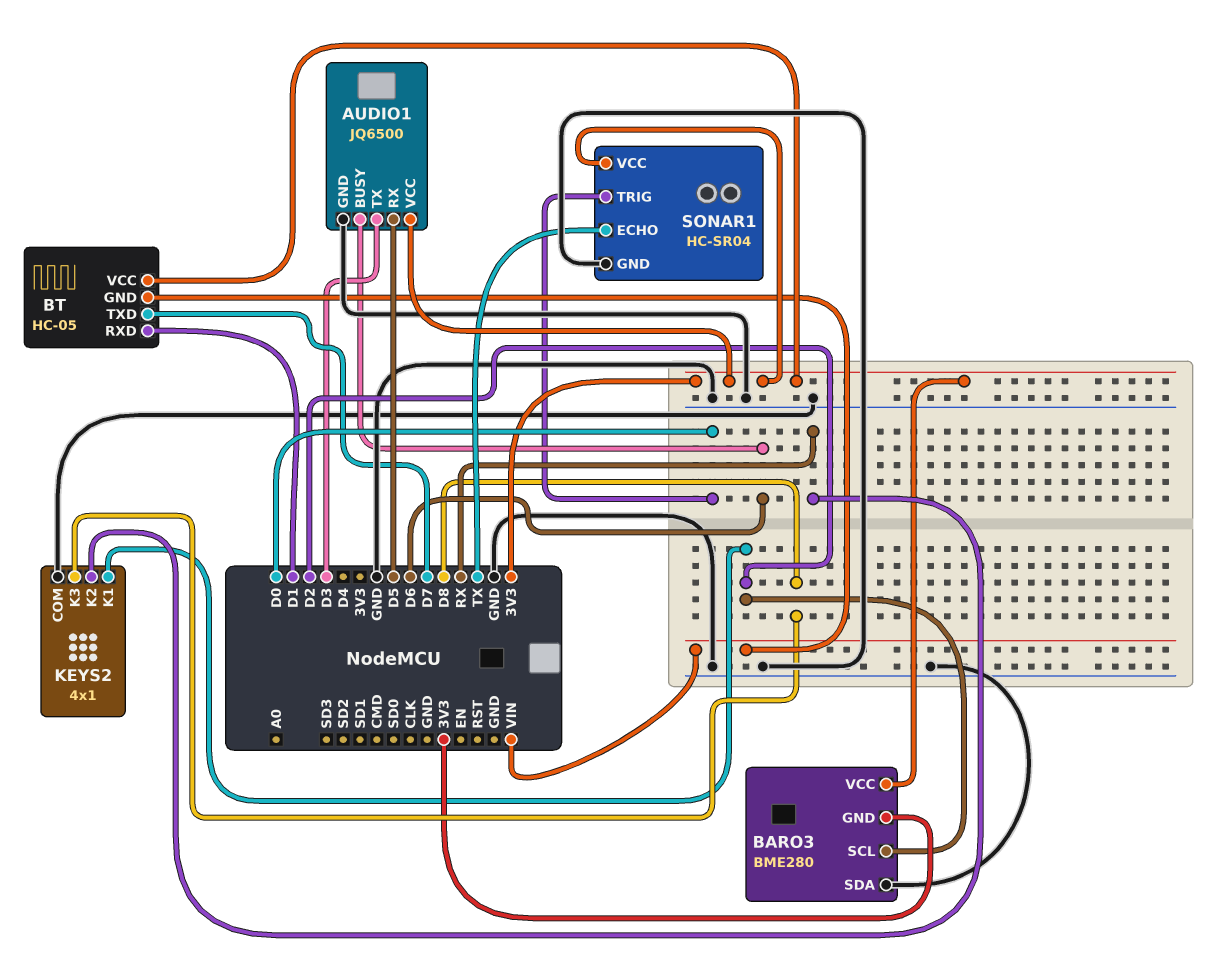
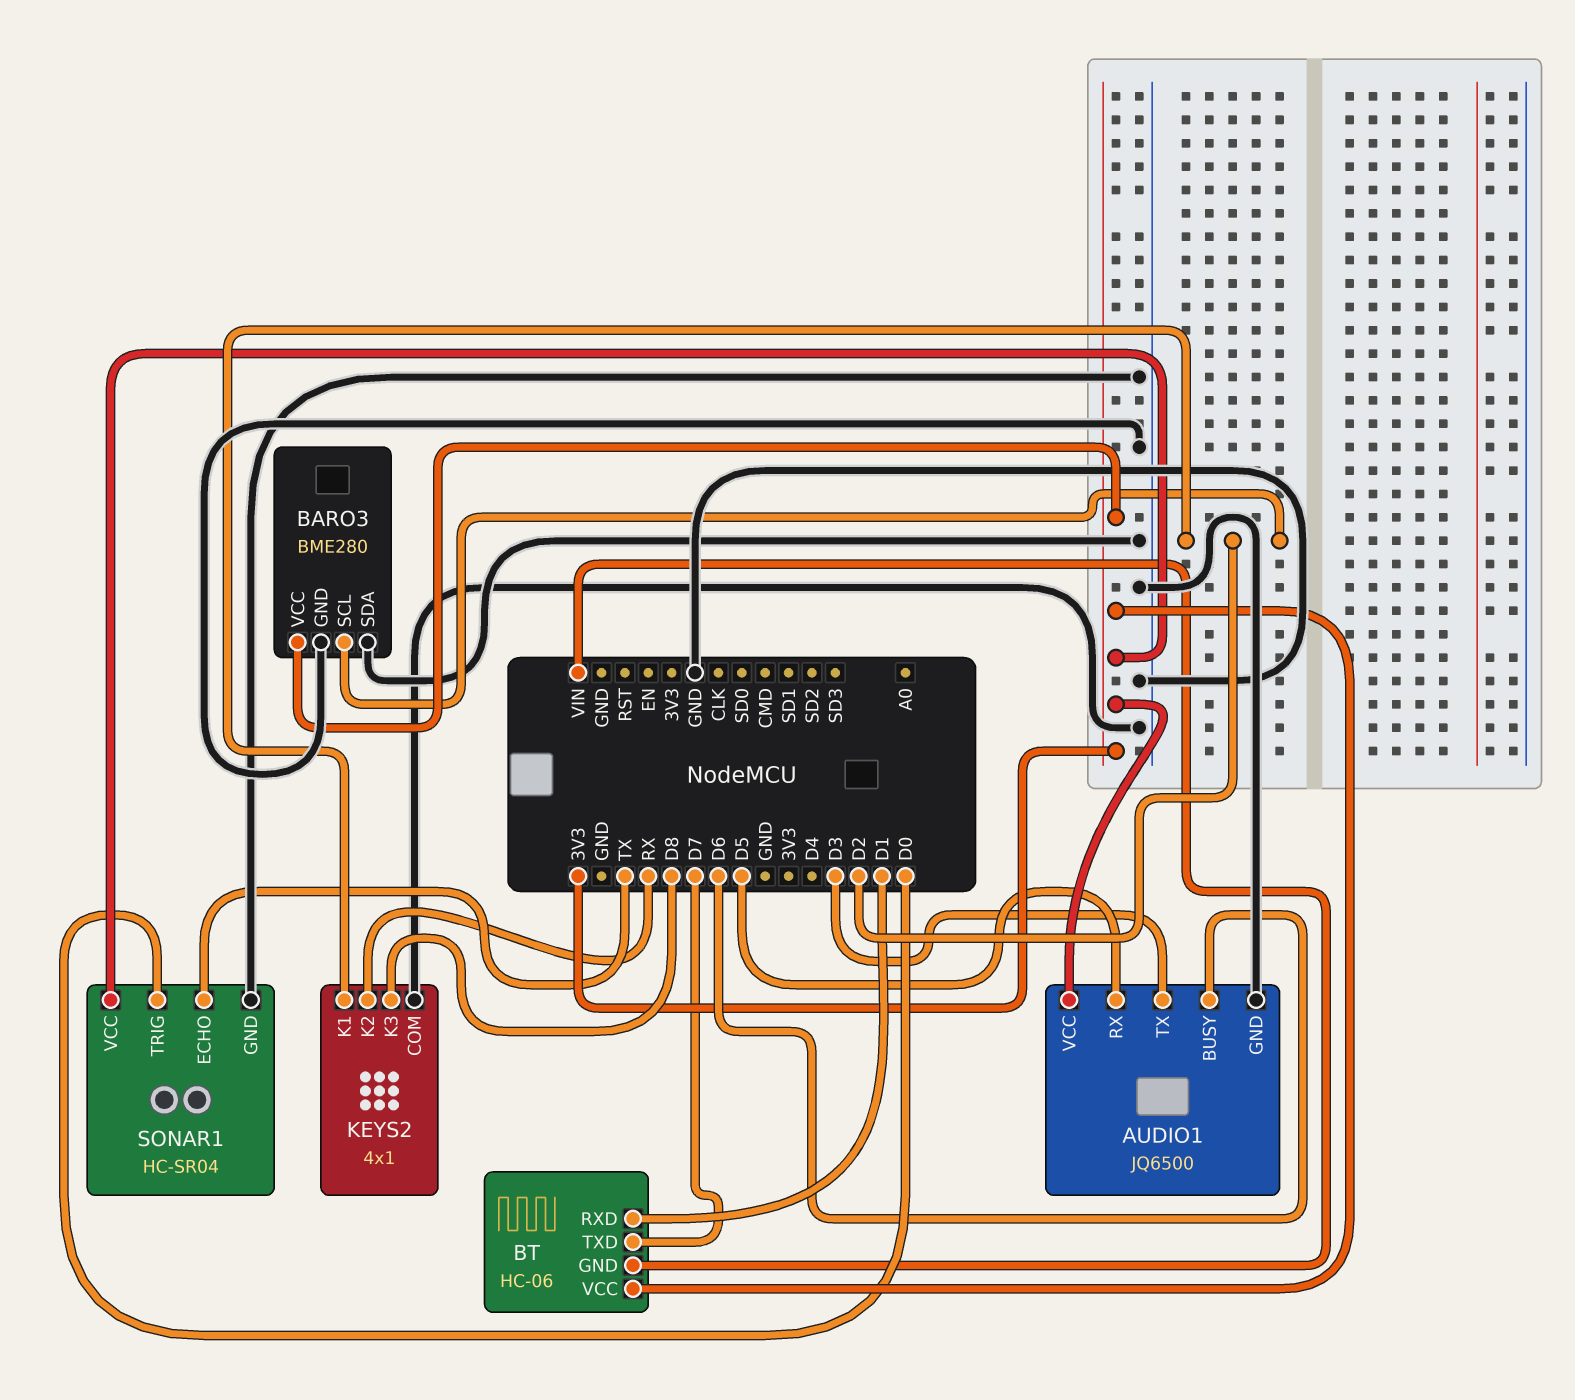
BARO3 pin GND: 3V3 -> GND
BT: HC-05 -> HC-06

